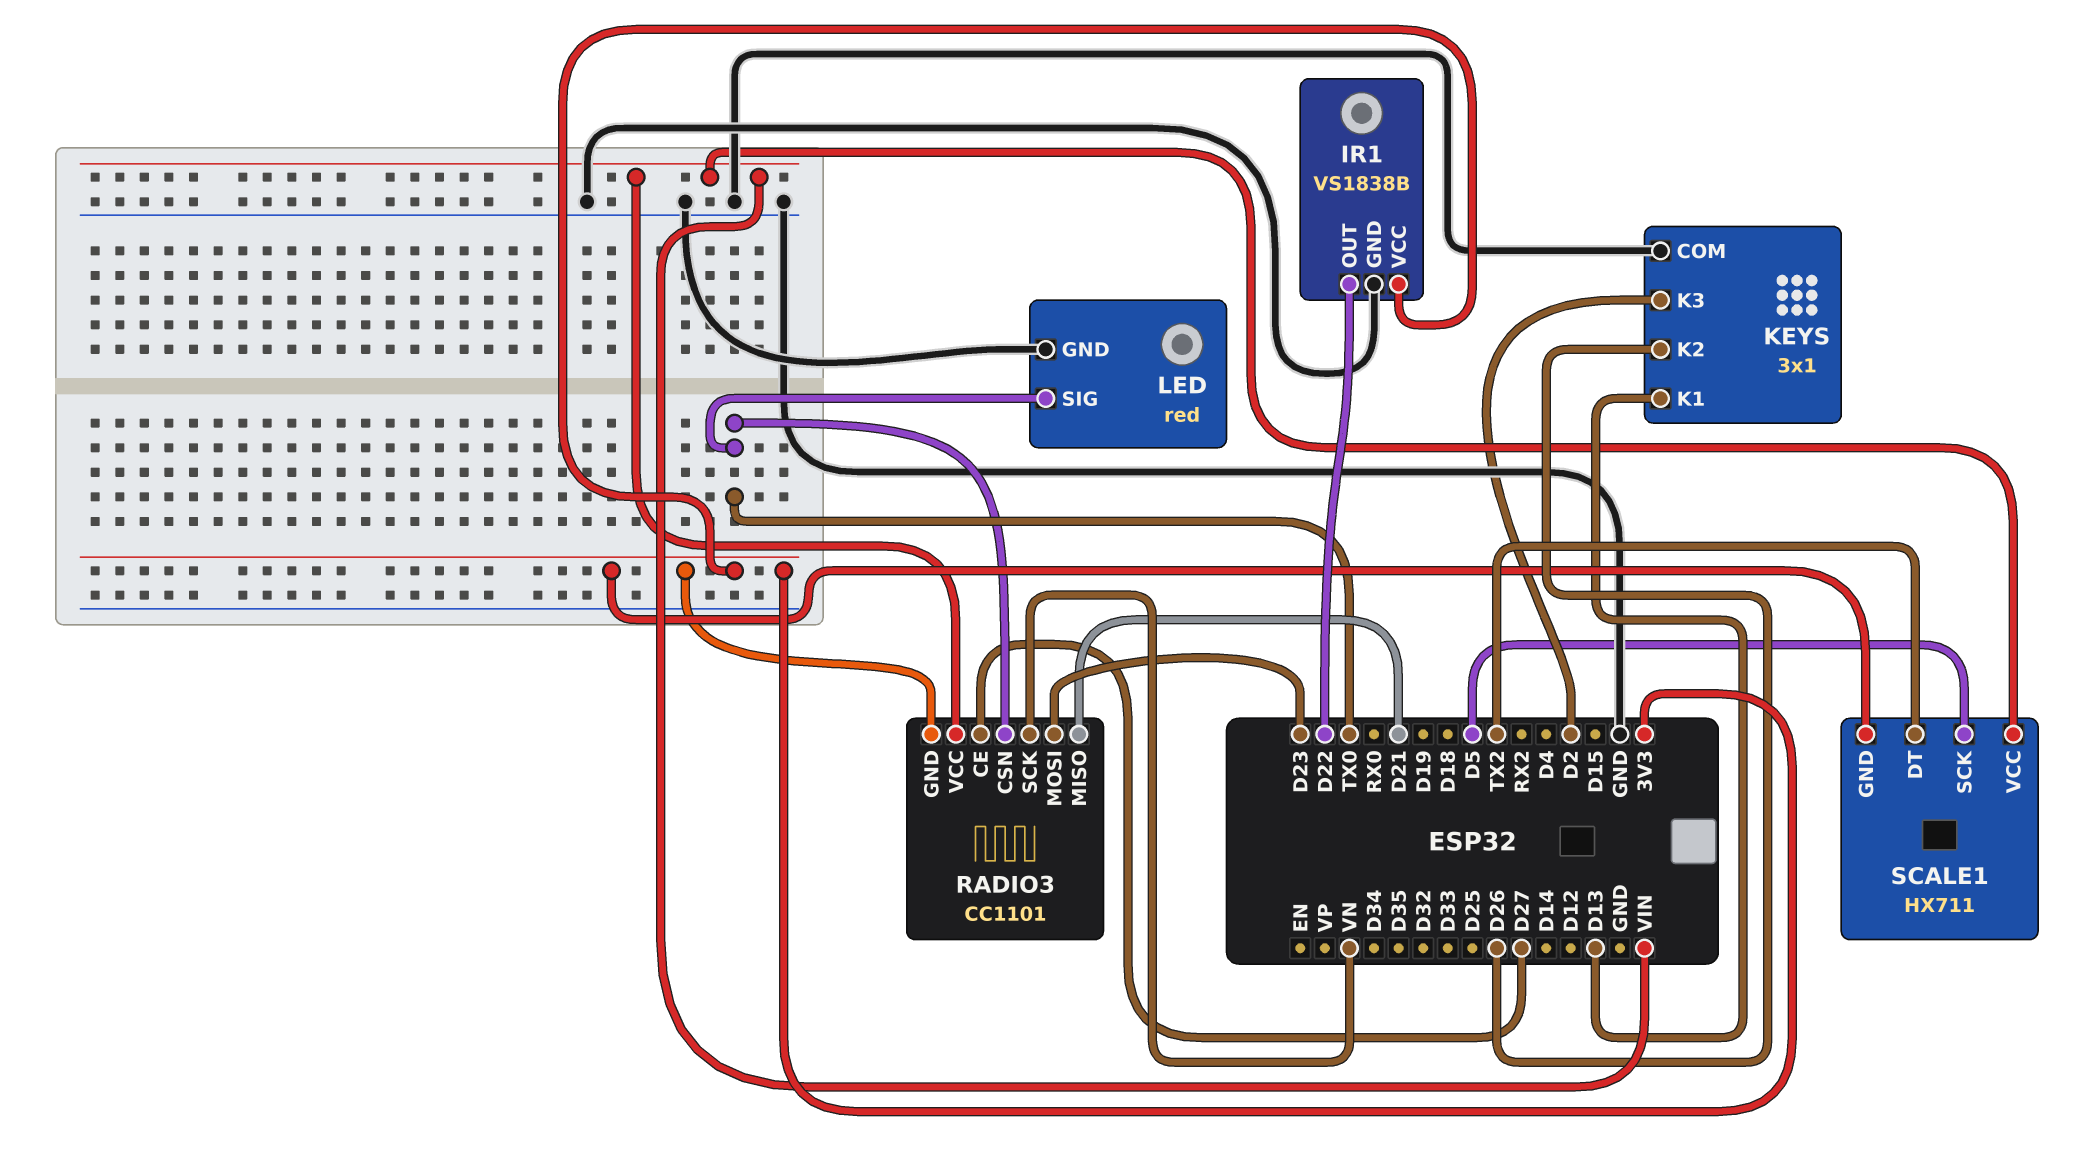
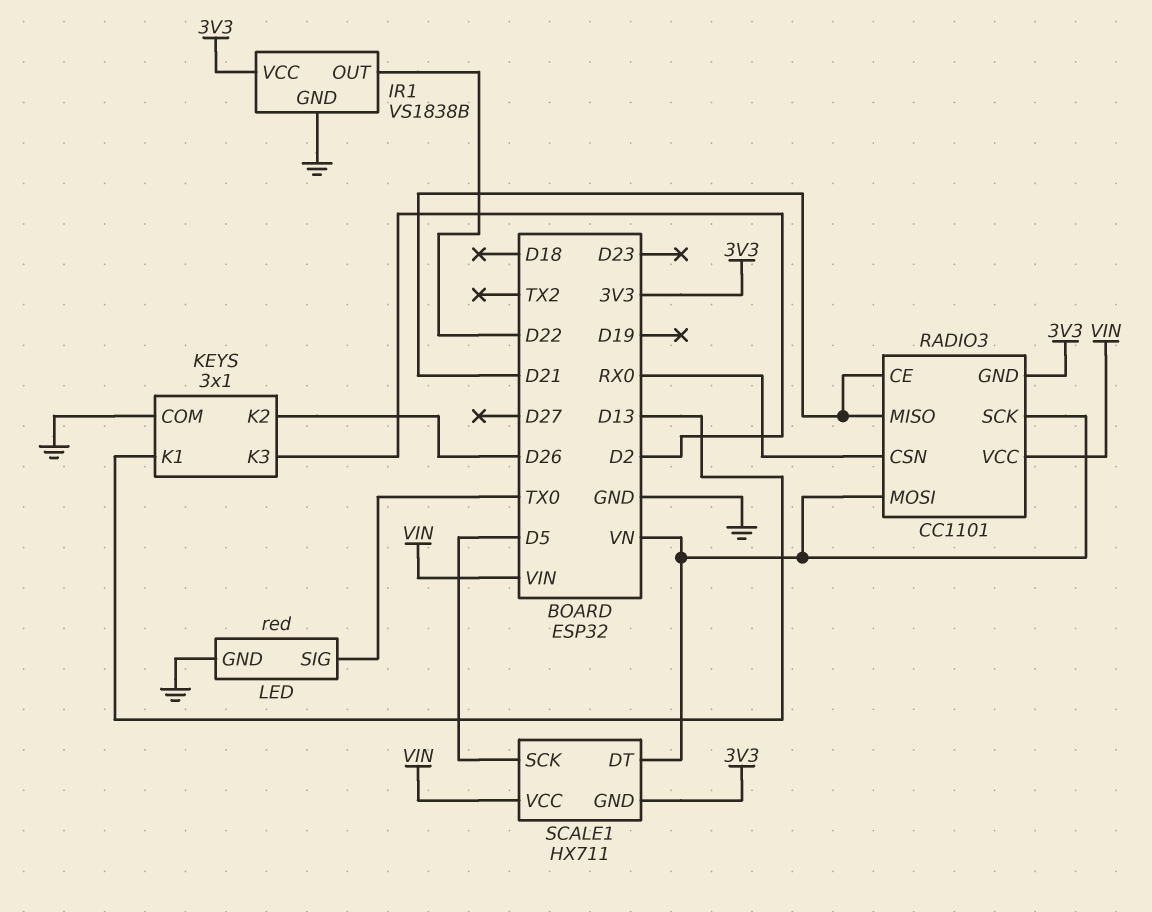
RADIO3 pin CE: D27 -> D21
RADIO3 pin CSN: TX0 -> RX0
RADIO3 pin MOSI: D23 -> VN
SCALE1 pin DT: TX2 -> VN

